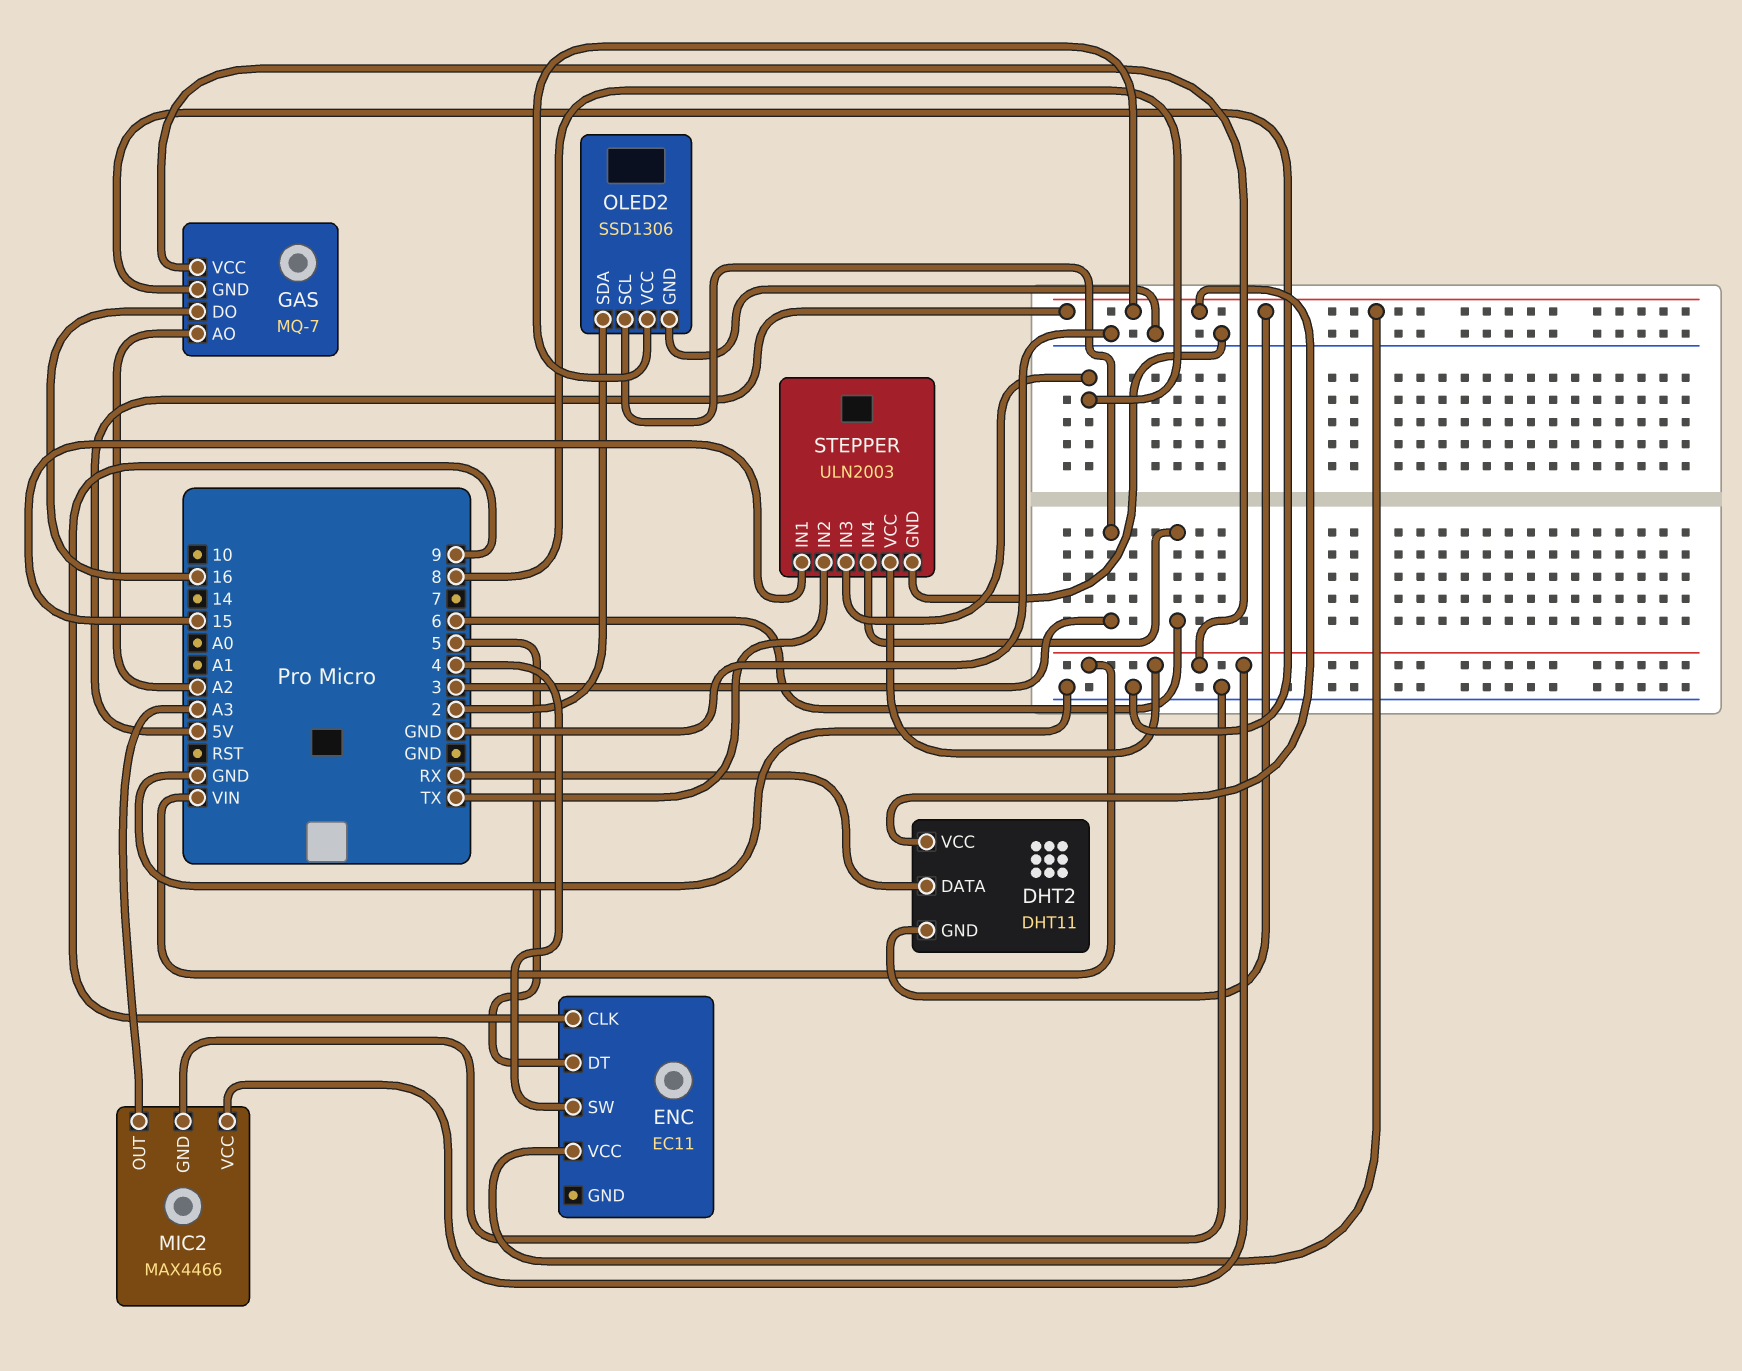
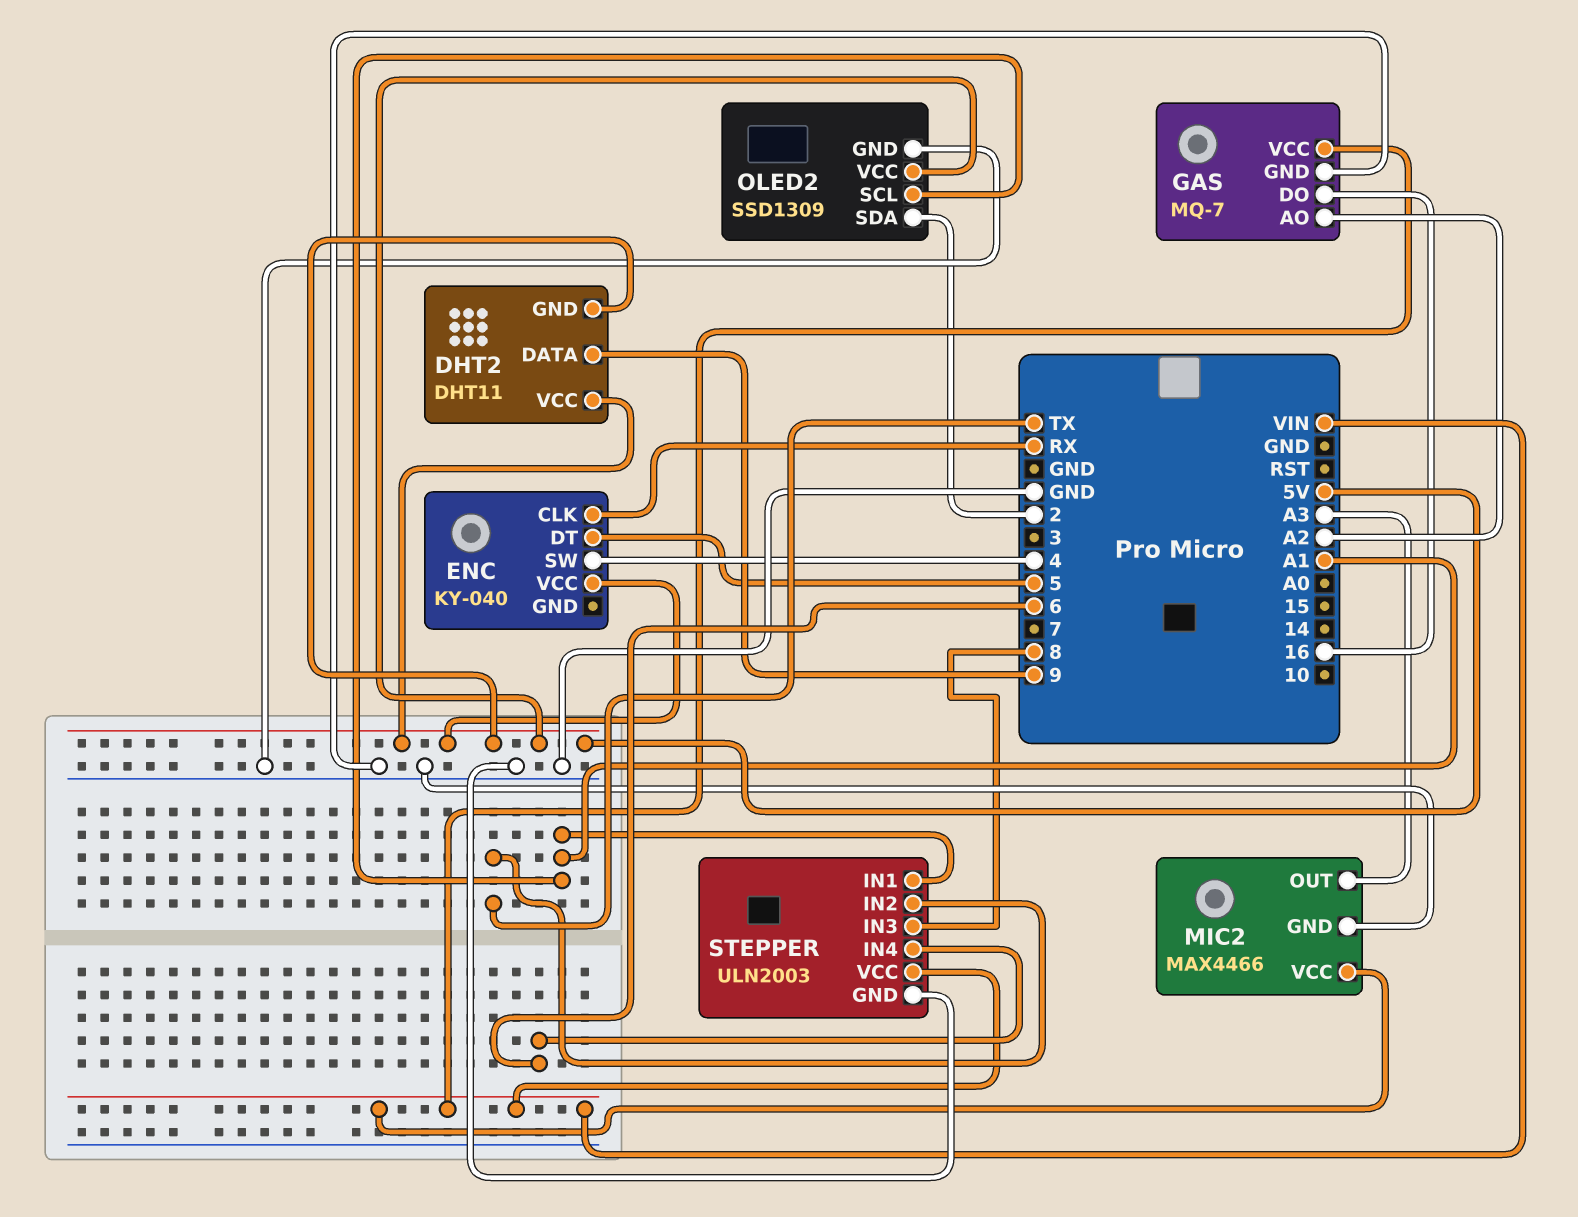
DHT2 pin DATA: RX -> 9
ENC: EC11 -> KY-040
ENC pin CLK: 9 -> RX
OLED2: SSD1306 -> SSD1309
OLED2 pin SCL: 3 -> A1
STEPPER pin IN1: 15 -> A1

